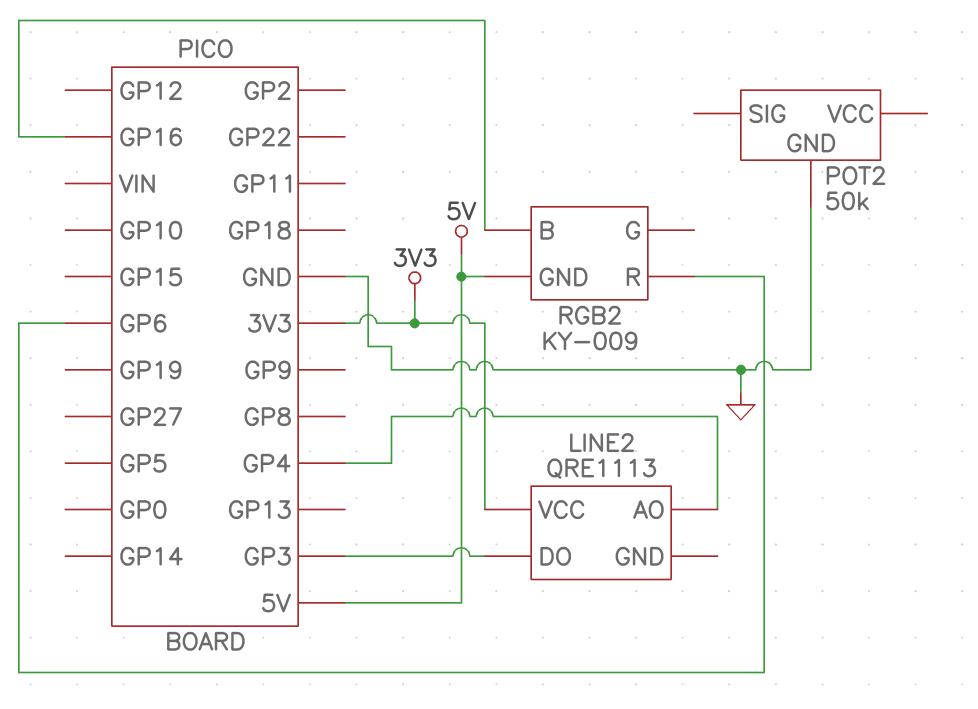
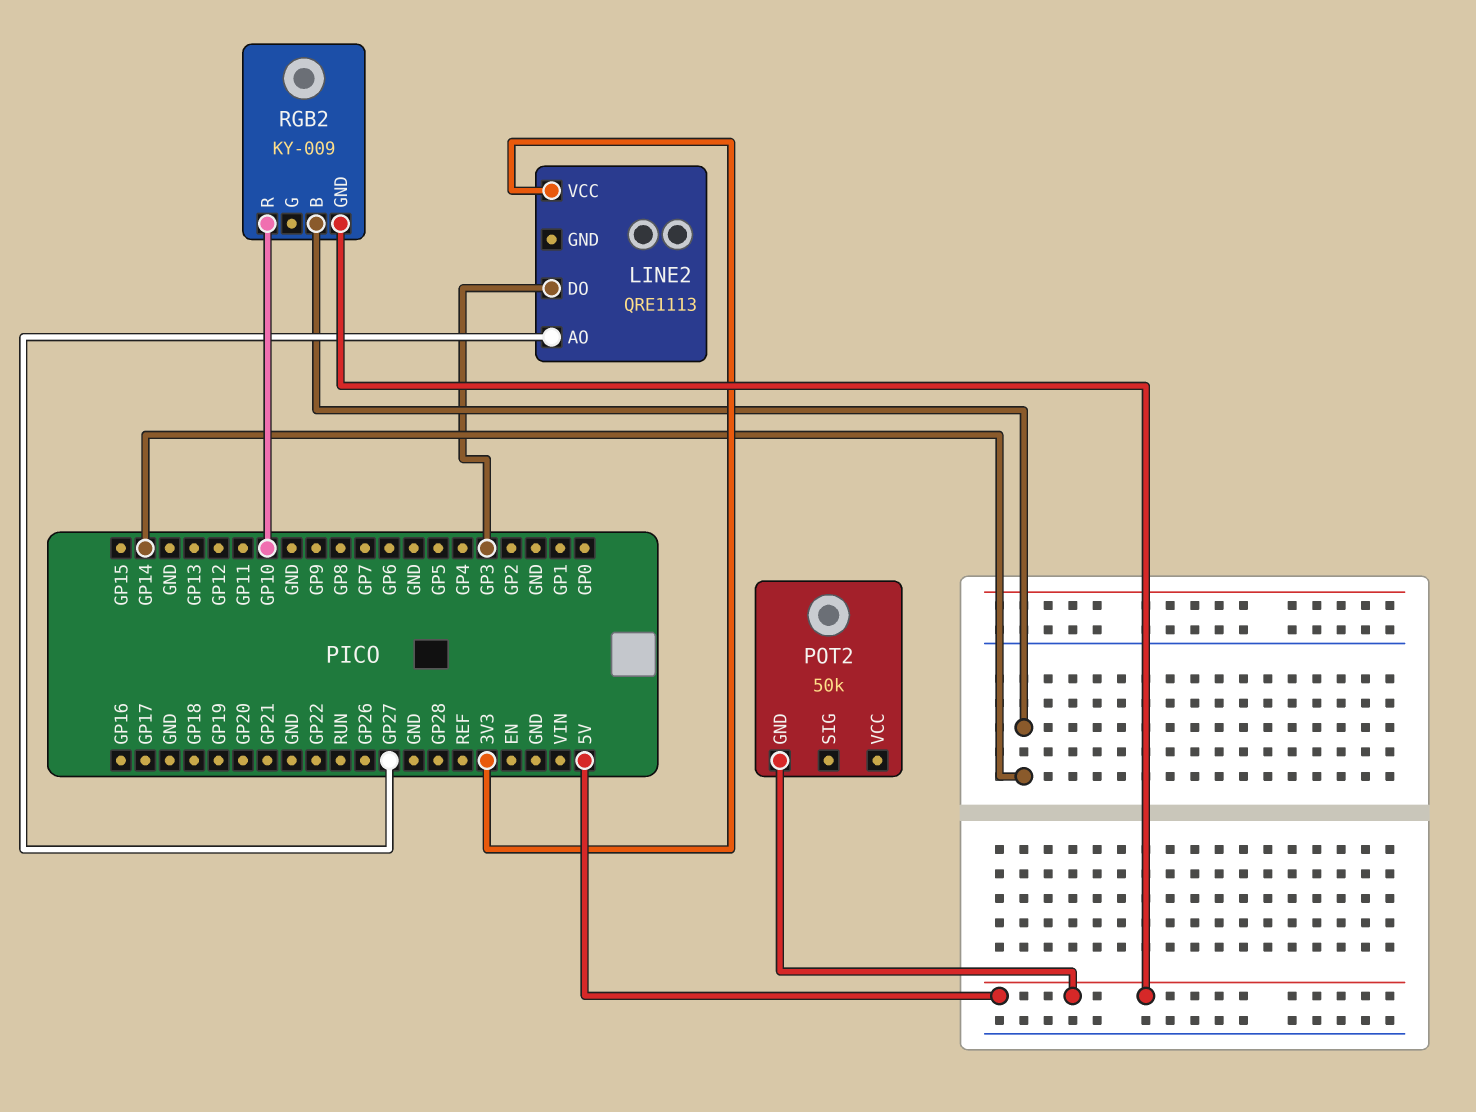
LINE2 pin AO: GP4 -> GP27
POT2 pin GND: GND -> 5V
RGB2 pin B: GP16 -> GP14
RGB2 pin R: GP6 -> GP10

